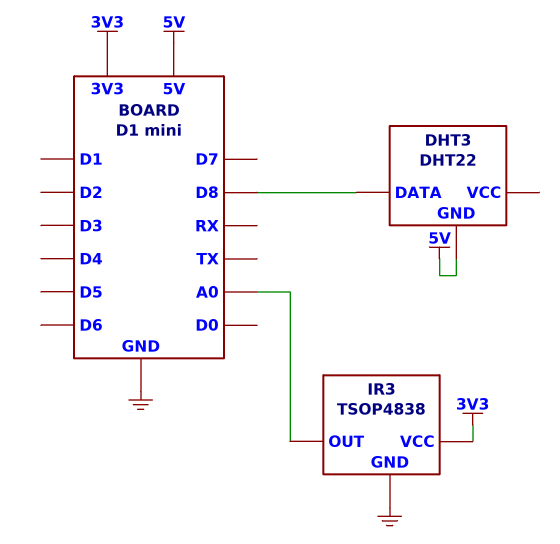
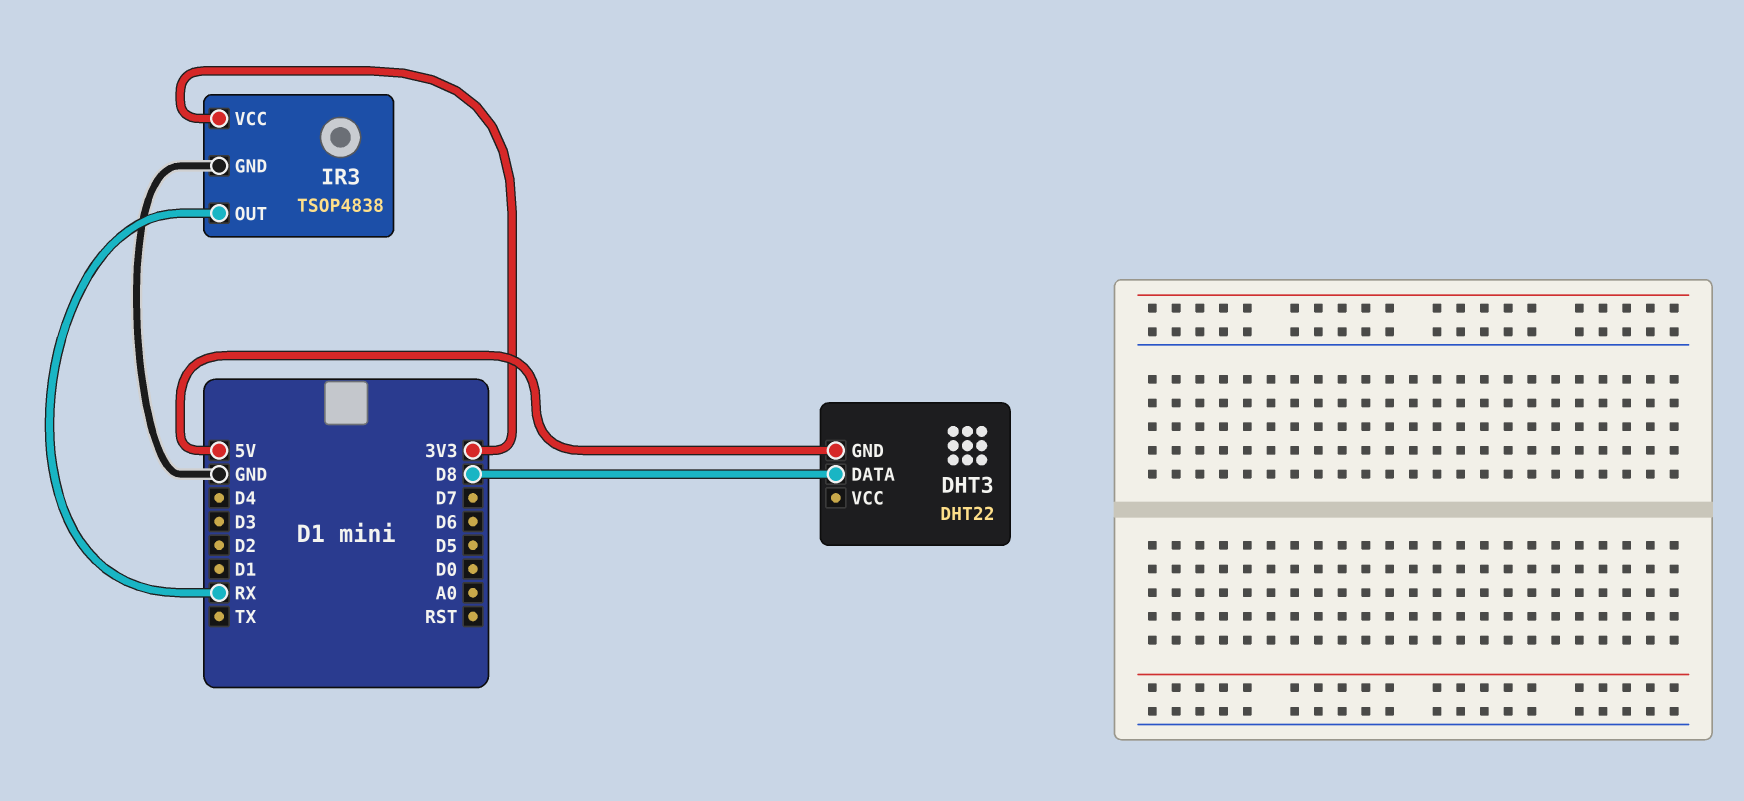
IR3 pin OUT: A0 -> RX

